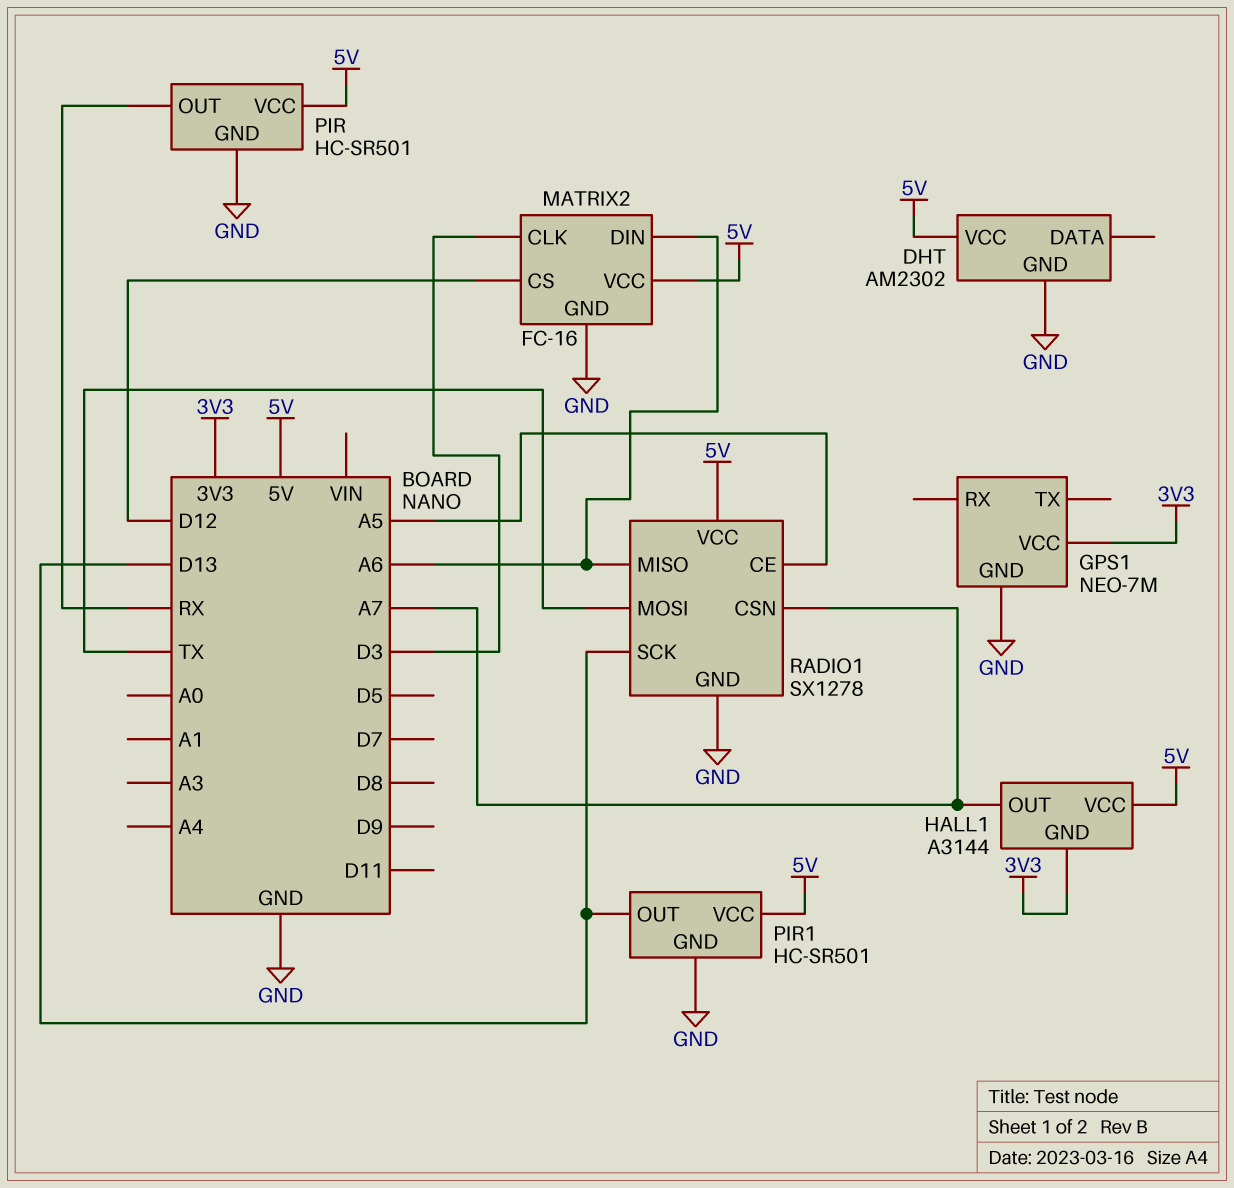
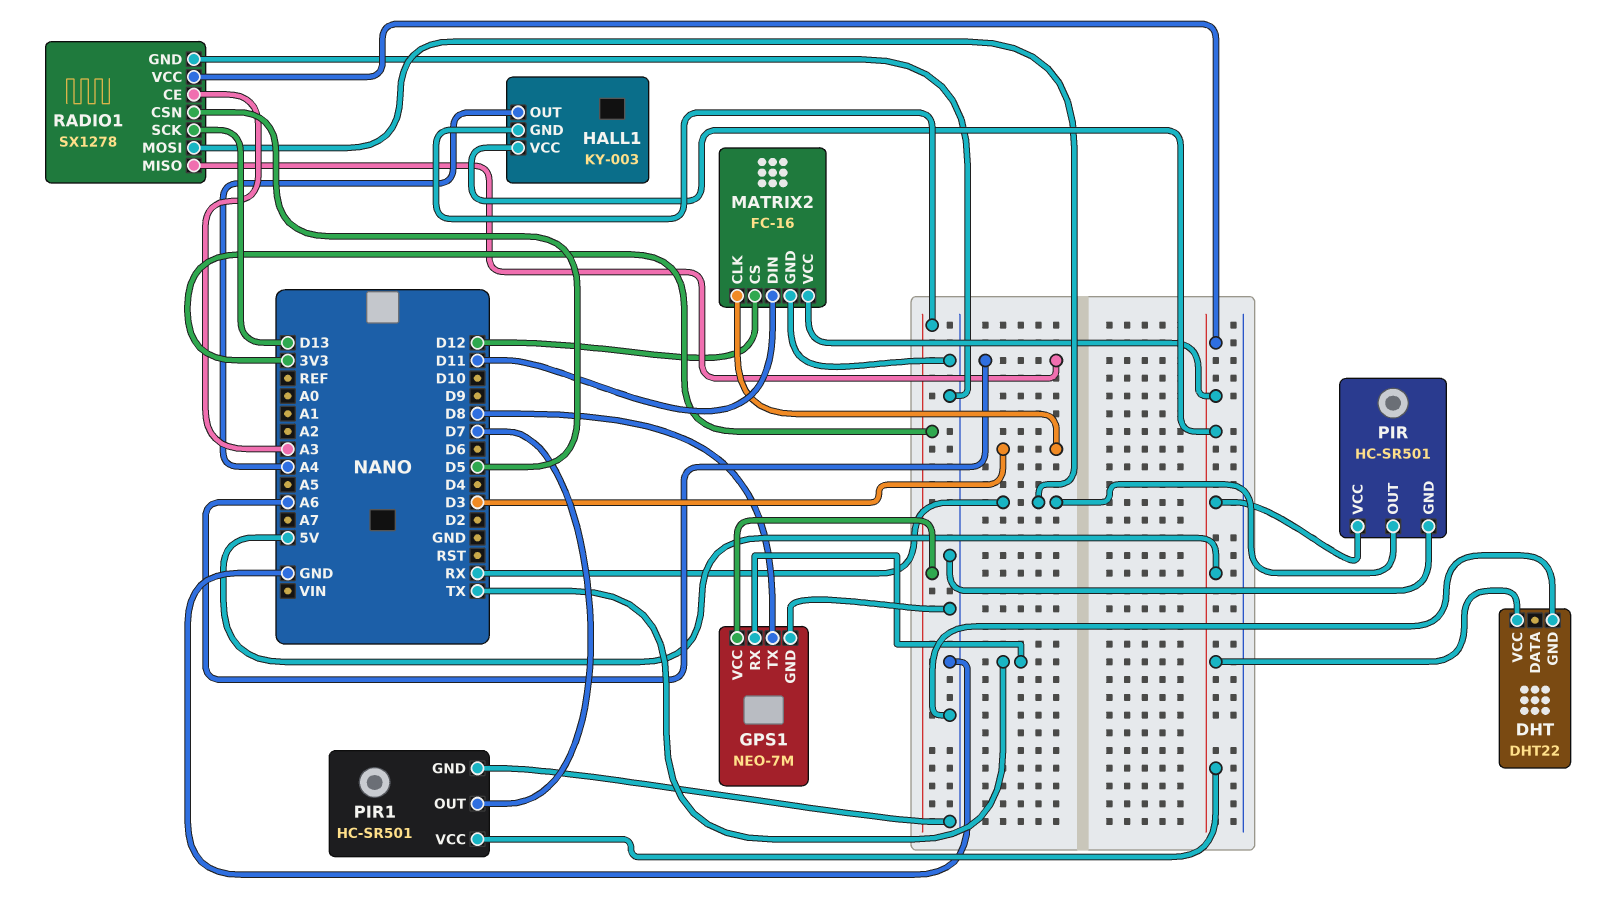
DHT: AM2302 -> DHT22
GPS1 pin RX: none -> TX
GPS1 pin TX: none -> D8
HALL1: A3144 -> KY-003
HALL1 pin OUT: A7 -> A4
MATRIX2 pin DIN: A6 -> D11
PIR1 pin OUT: D13 -> D7
RADIO1 pin CE: A5 -> A3
RADIO1 pin CSN: A7 -> D5
RADIO1 pin MOSI: TX -> RX

